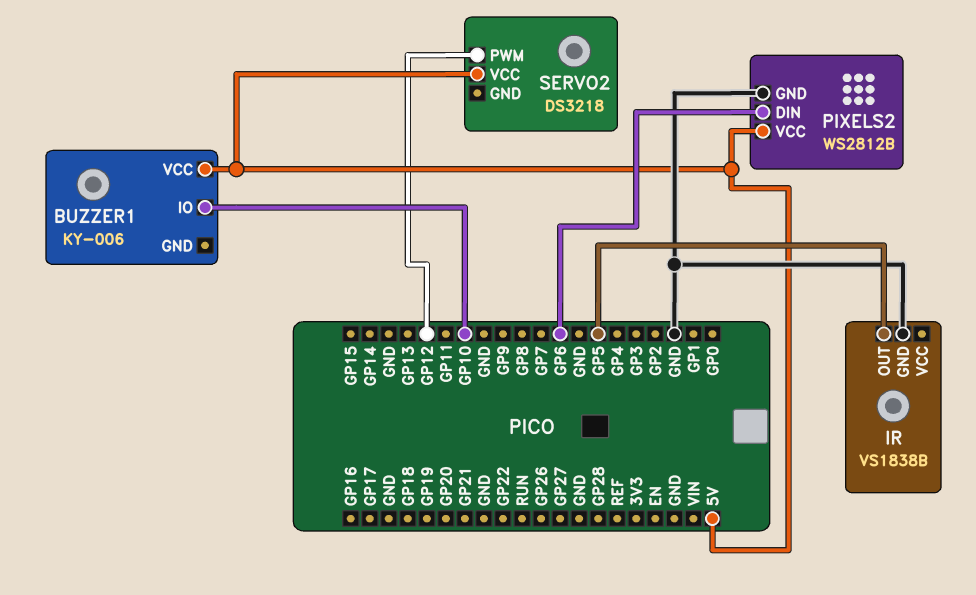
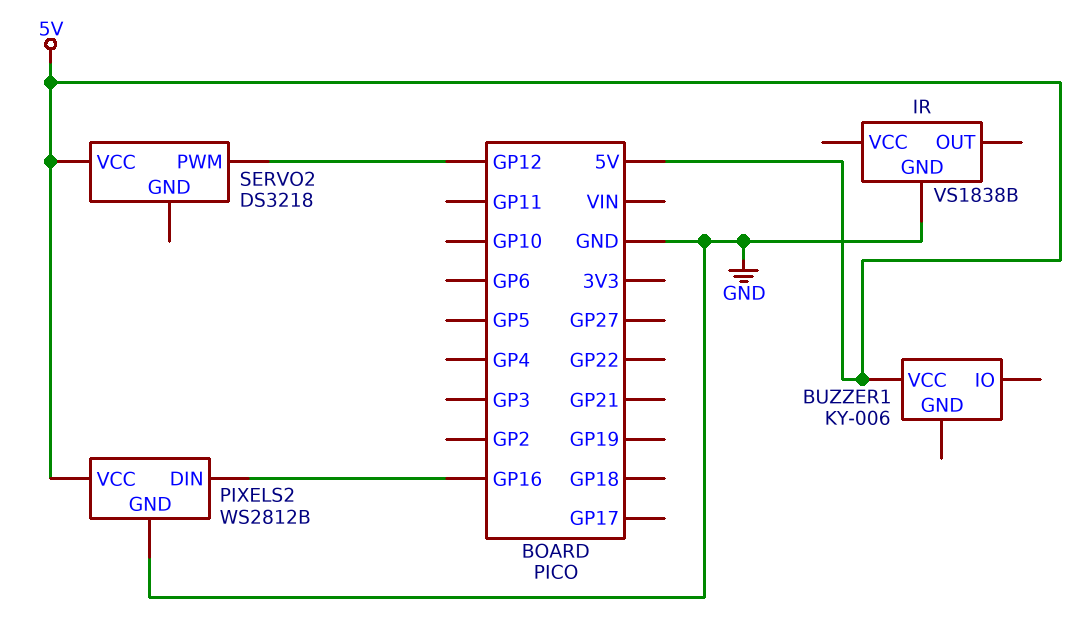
BUZZER1 pin IO: GP10 -> none
IR pin OUT: GP5 -> none
PIXELS2 pin DIN: GP6 -> GP16

